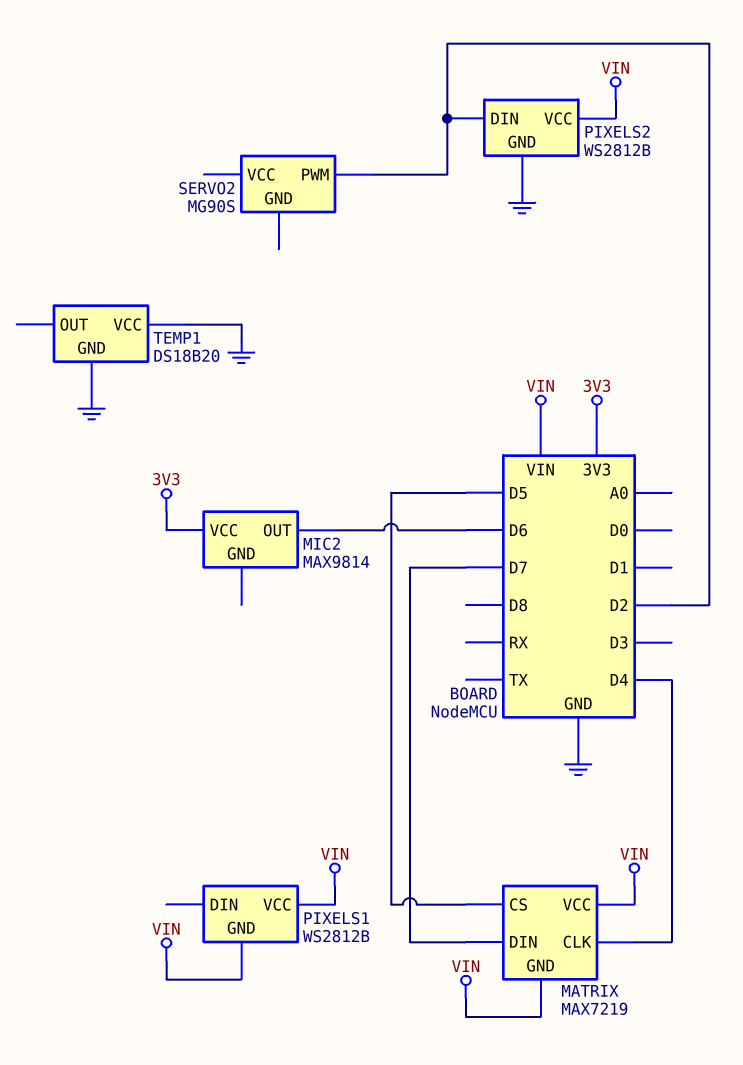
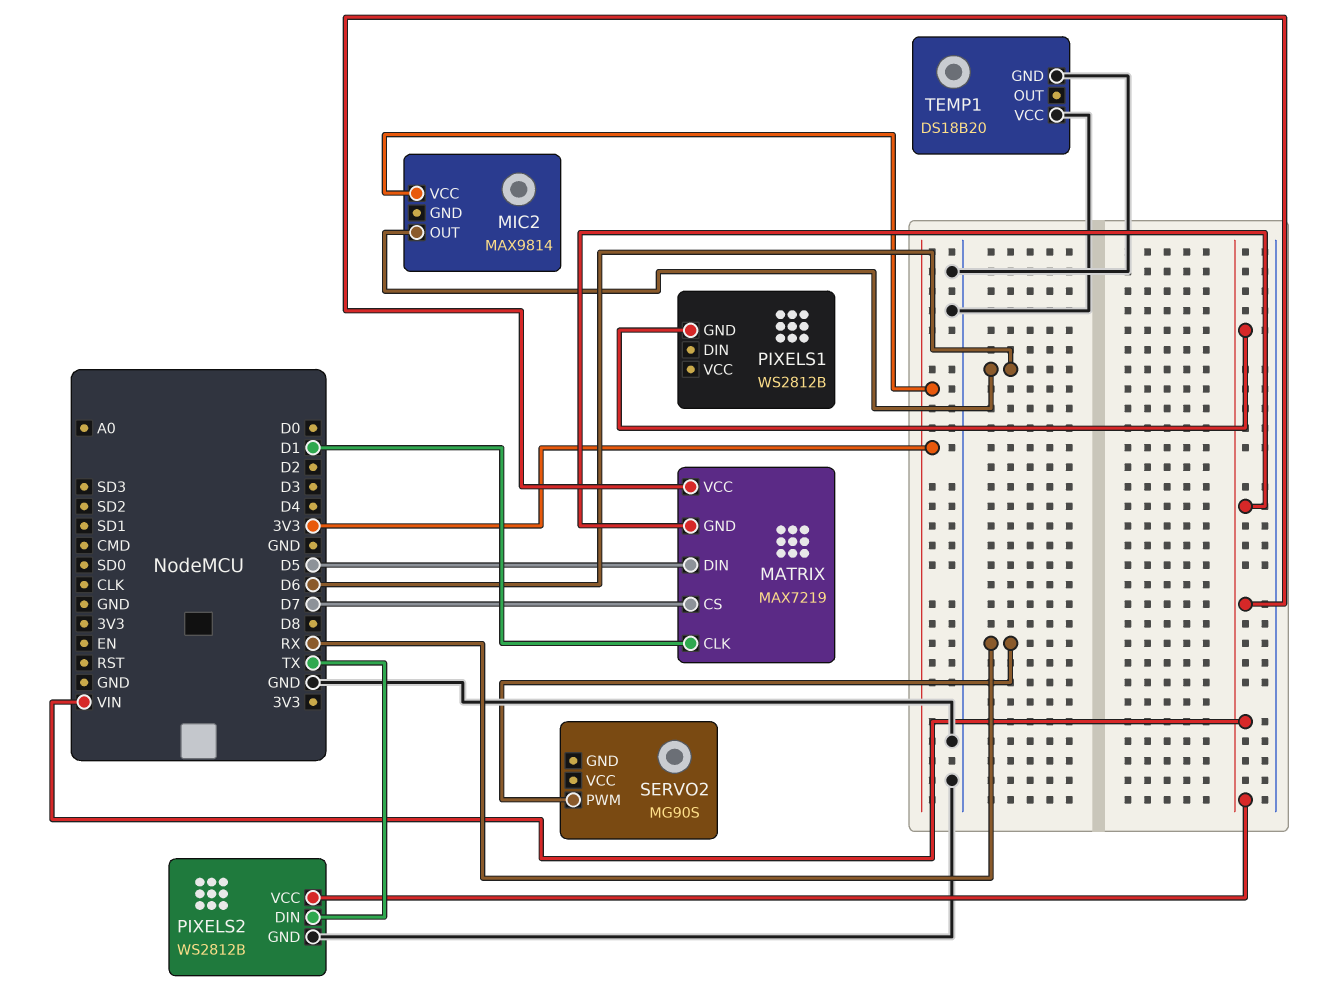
MATRIX pin CLK: D4 -> D1
MATRIX pin CS: D5 -> D7
MATRIX pin DIN: D7 -> D5
PIXELS1 pin VCC: VIN -> none
PIXELS2 pin DIN: D2 -> TX
SERVO2 pin PWM: D2 -> RX

